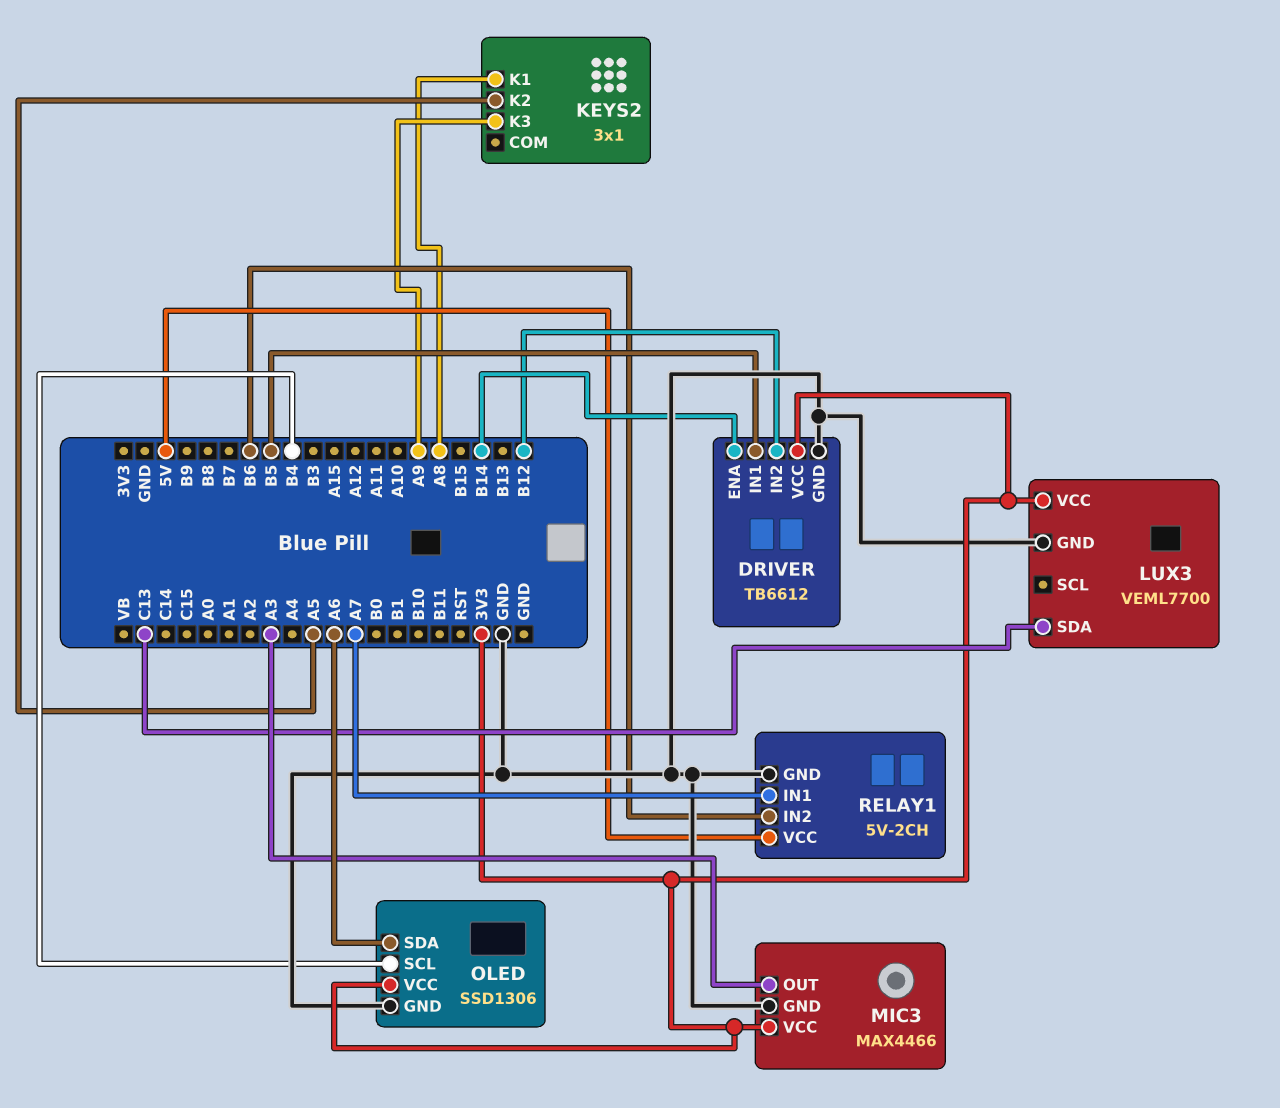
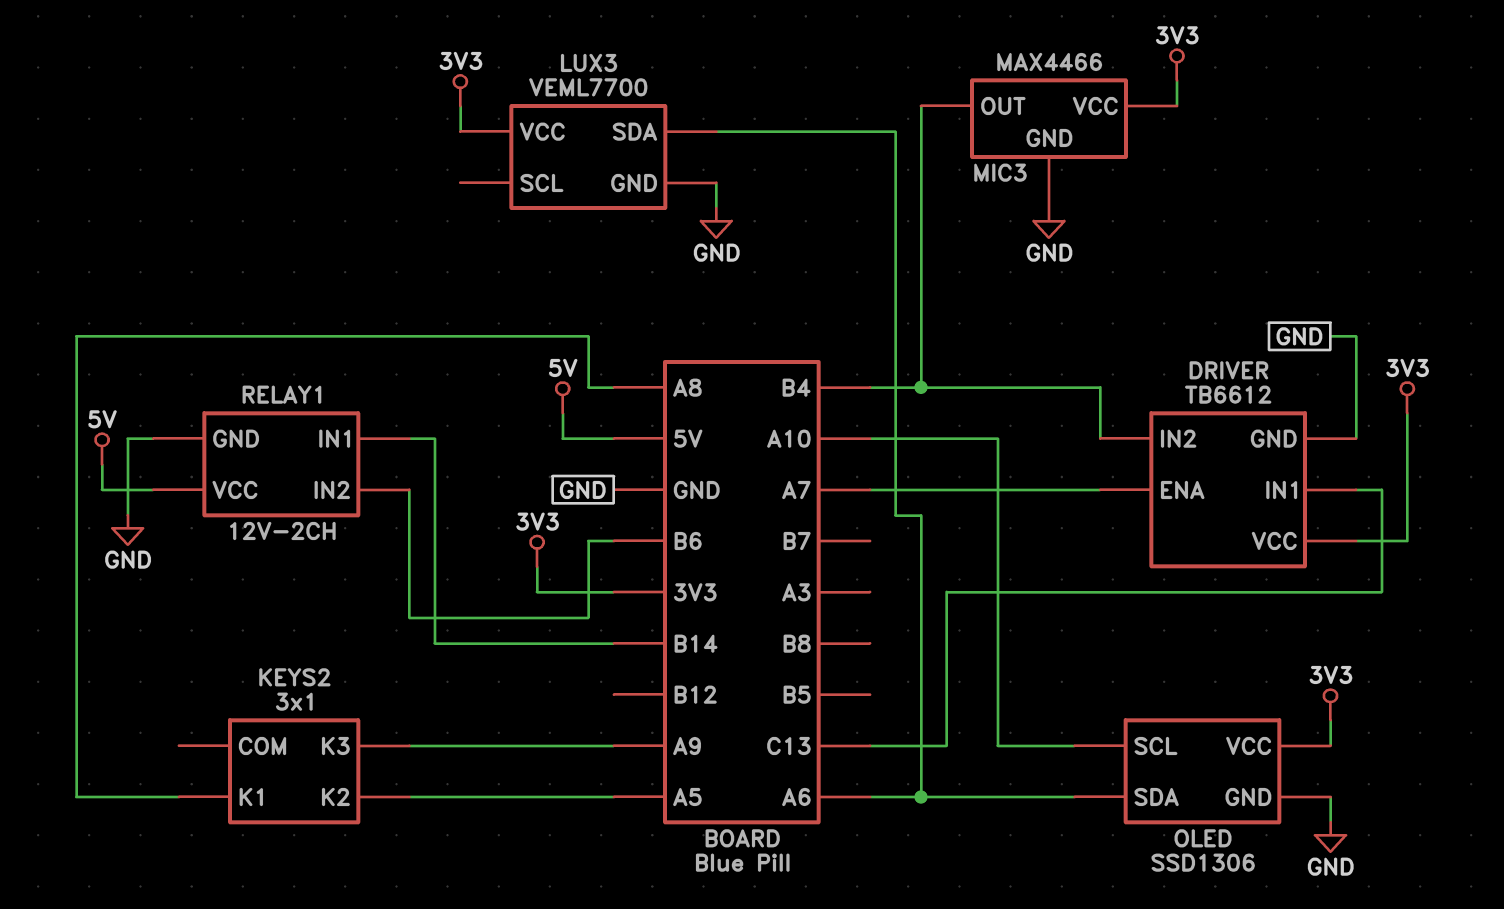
DRIVER pin ENA: B14 -> A7
DRIVER pin IN1: B5 -> C13
DRIVER pin IN2: B12 -> B4
LUX3 pin SDA: C13 -> A6
MIC3 pin OUT: A3 -> B4
OLED pin SCL: B4 -> A10
RELAY1: 5V-2CH -> 12V-2CH
RELAY1 pin IN1: A7 -> B14

